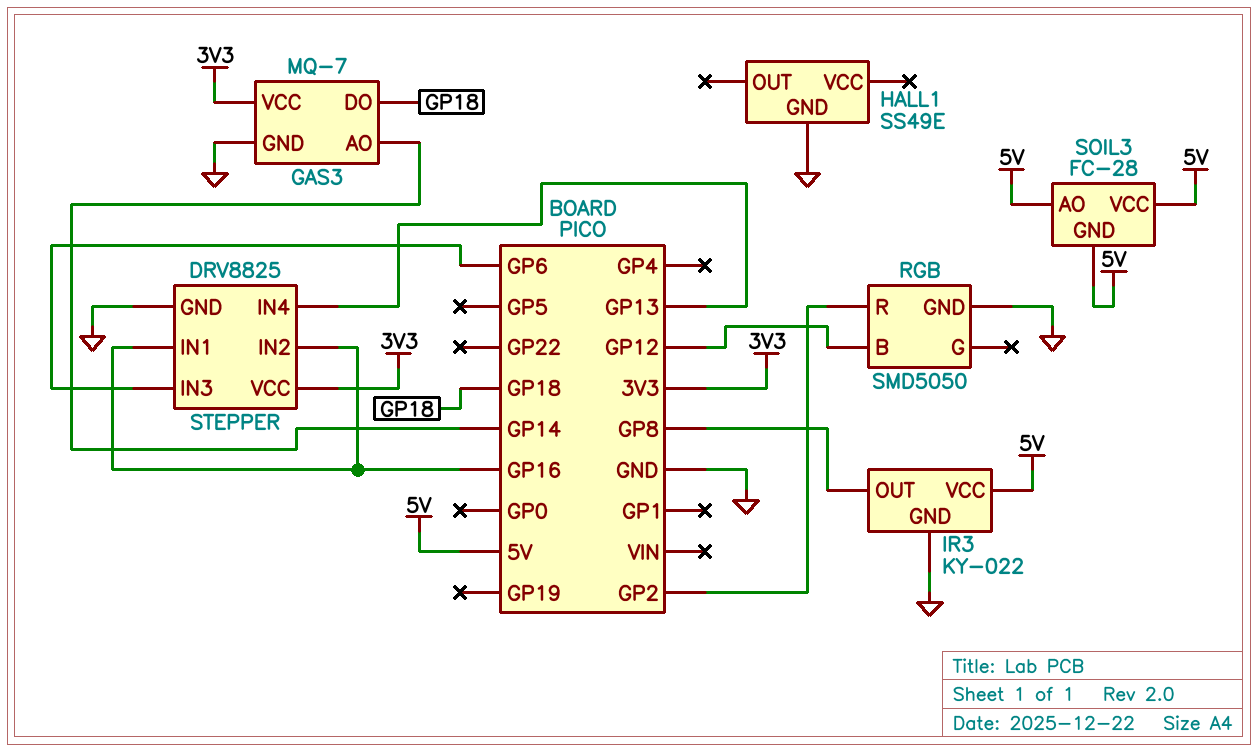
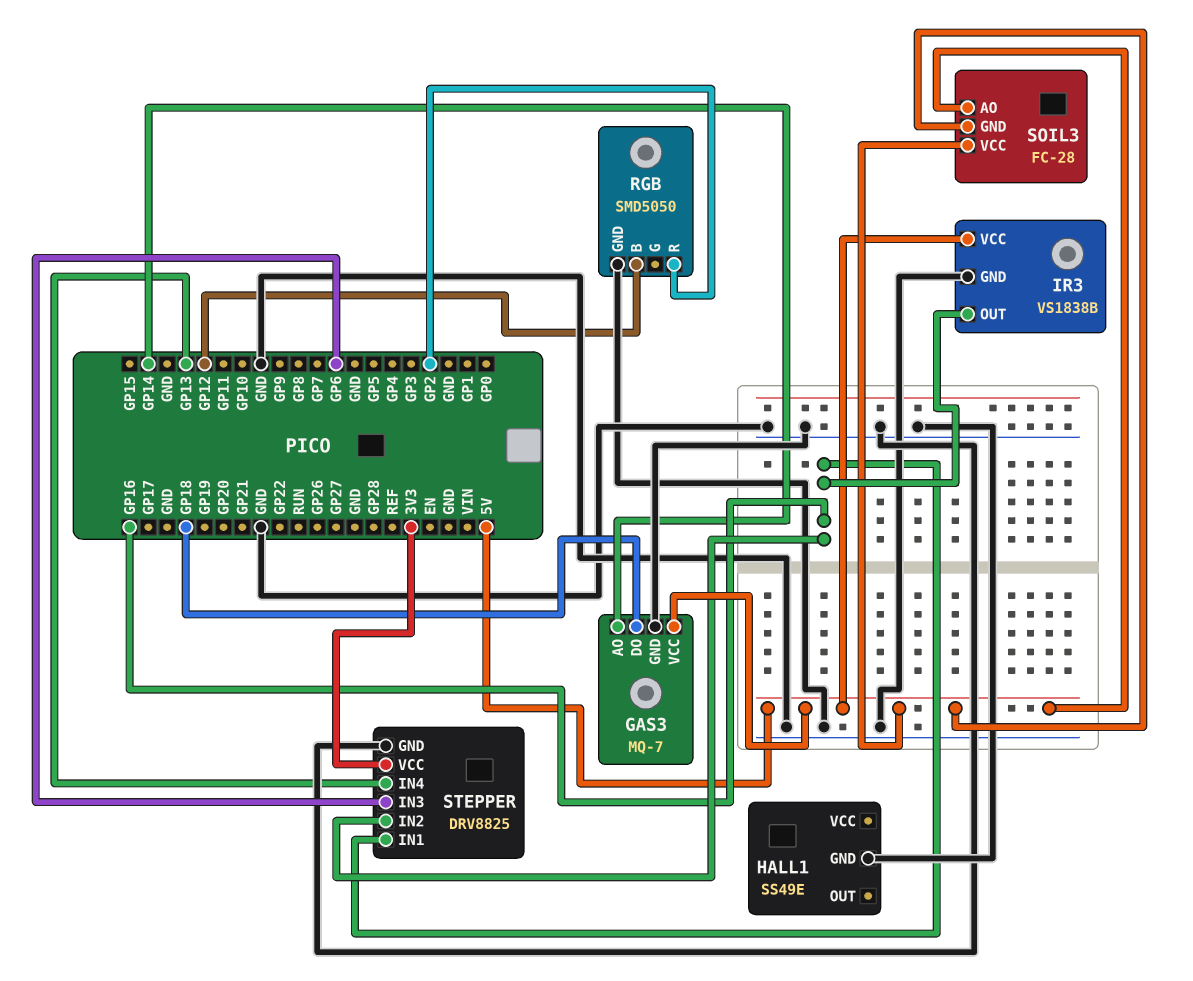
GAS3 pin VCC: 3V3 -> 5V
IR3: KY-022 -> VS1838B
IR3 pin OUT: GP8 -> GP16

